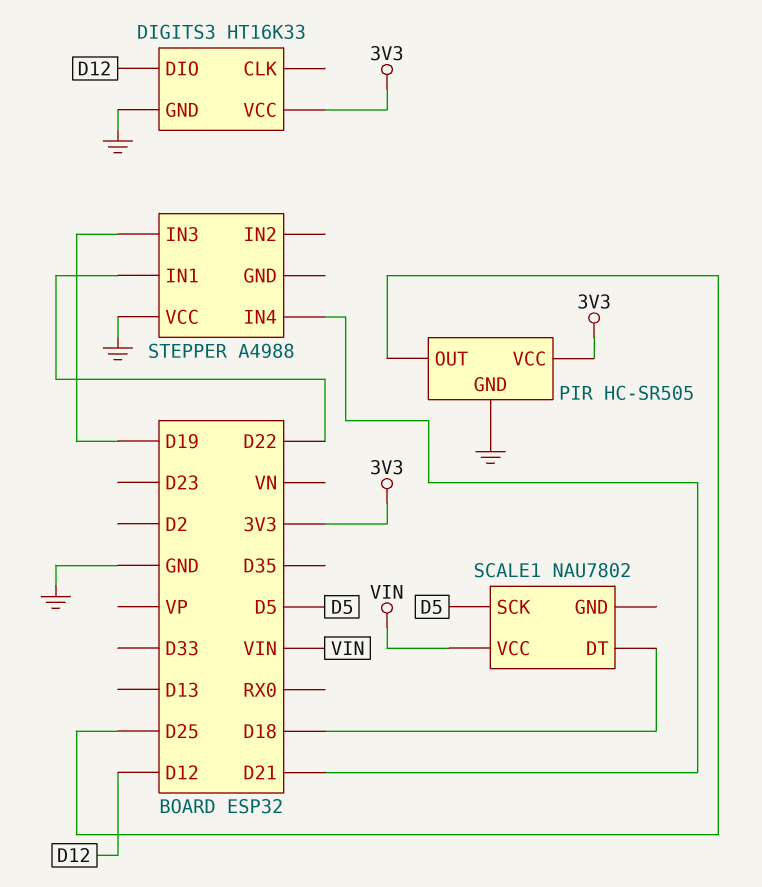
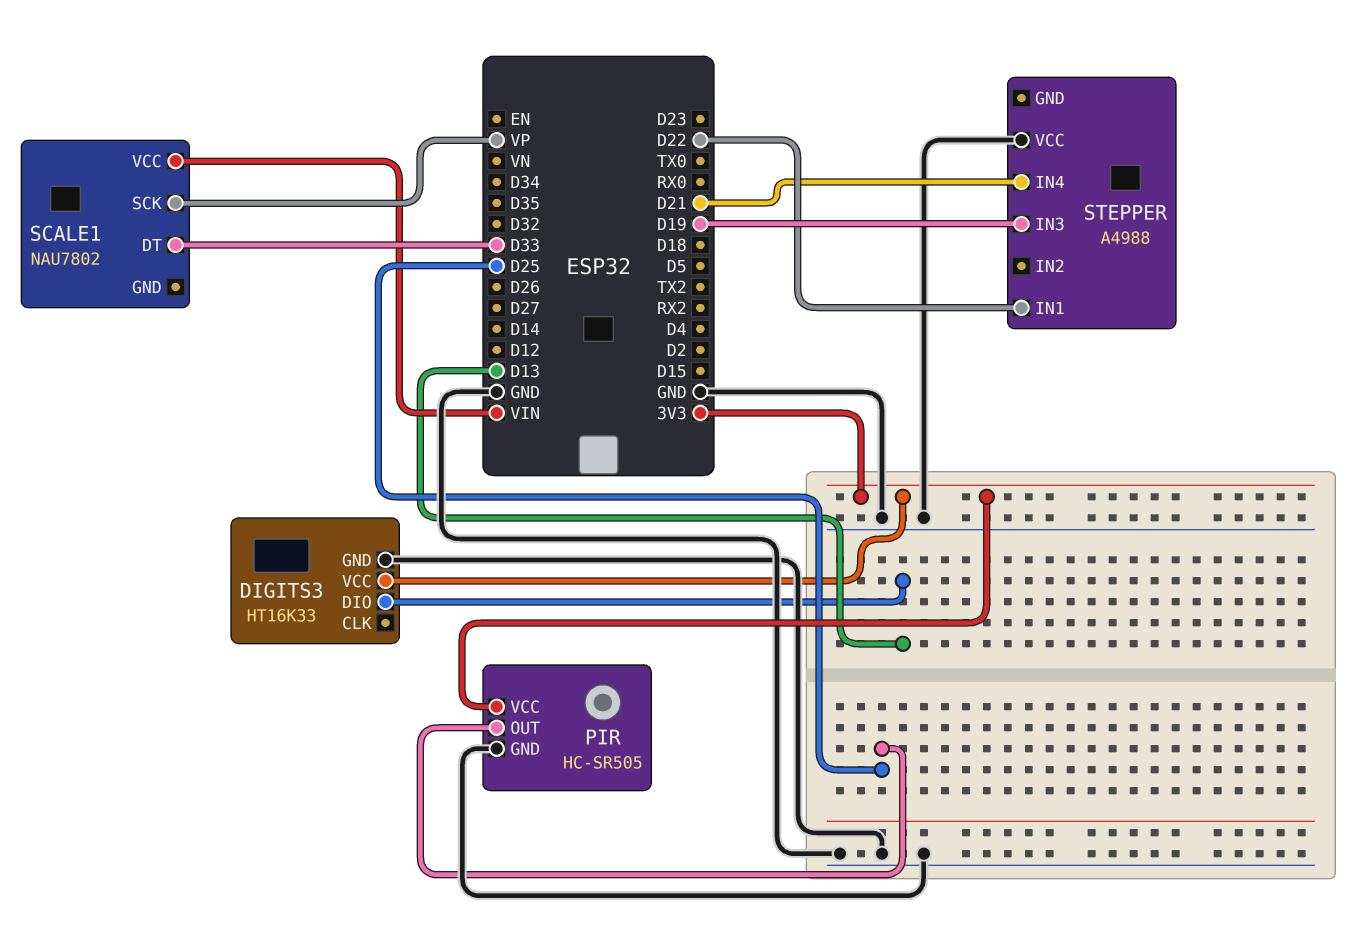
DIGITS3 pin DIO: D12 -> D13
SCALE1 pin DT: D18 -> D33
SCALE1 pin SCK: D5 -> VP

